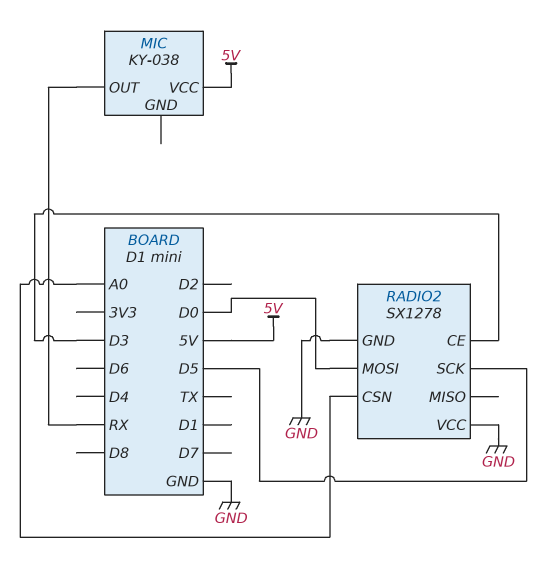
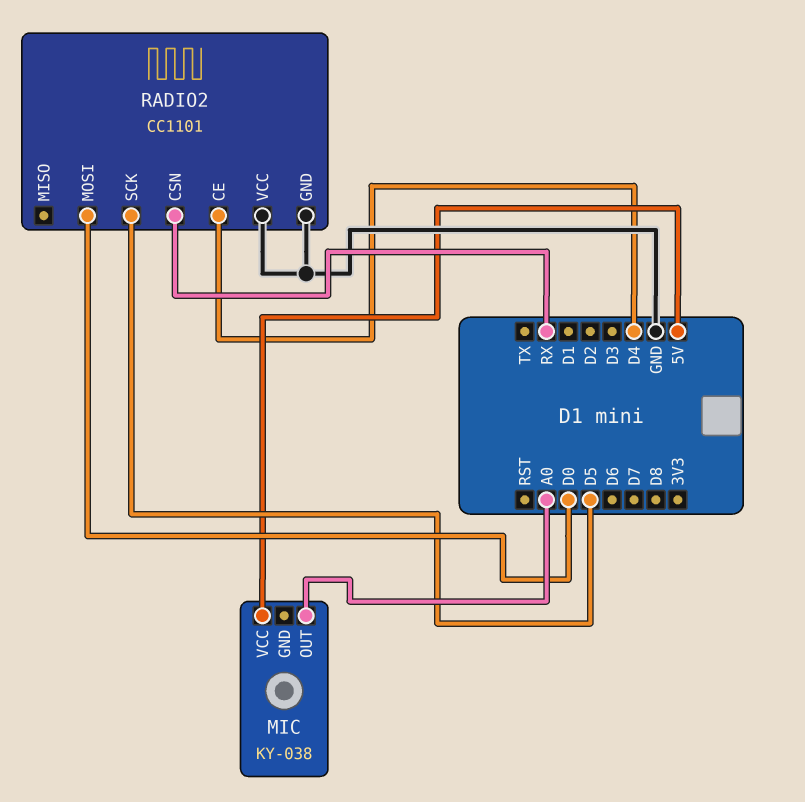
MIC pin OUT: RX -> A0
RADIO2: SX1278 -> CC1101
RADIO2 pin CE: D3 -> D4
RADIO2 pin CSN: A0 -> RX

